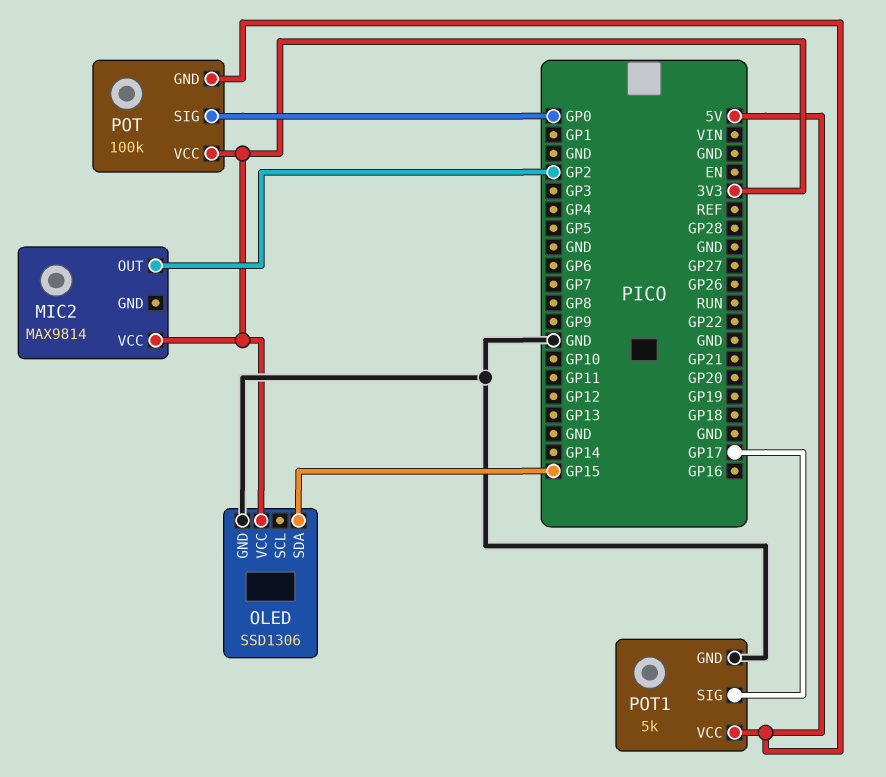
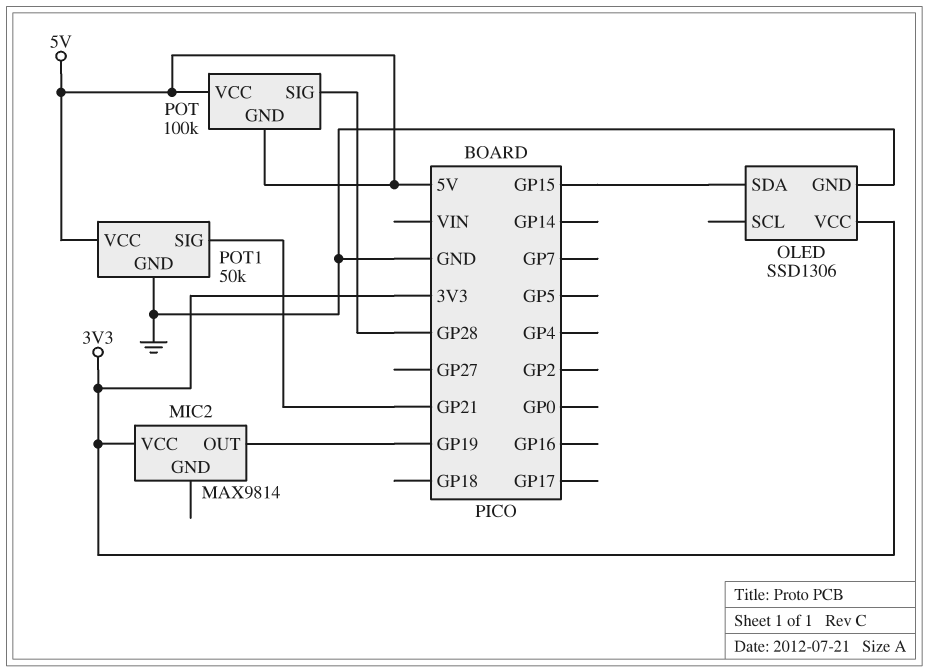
MIC2 pin OUT: GP2 -> GP19
POT pin SIG: GP0 -> GP28
POT pin VCC: 3V3 -> 5V
POT1: 5k -> 50k
POT1 pin SIG: GP17 -> GP21

